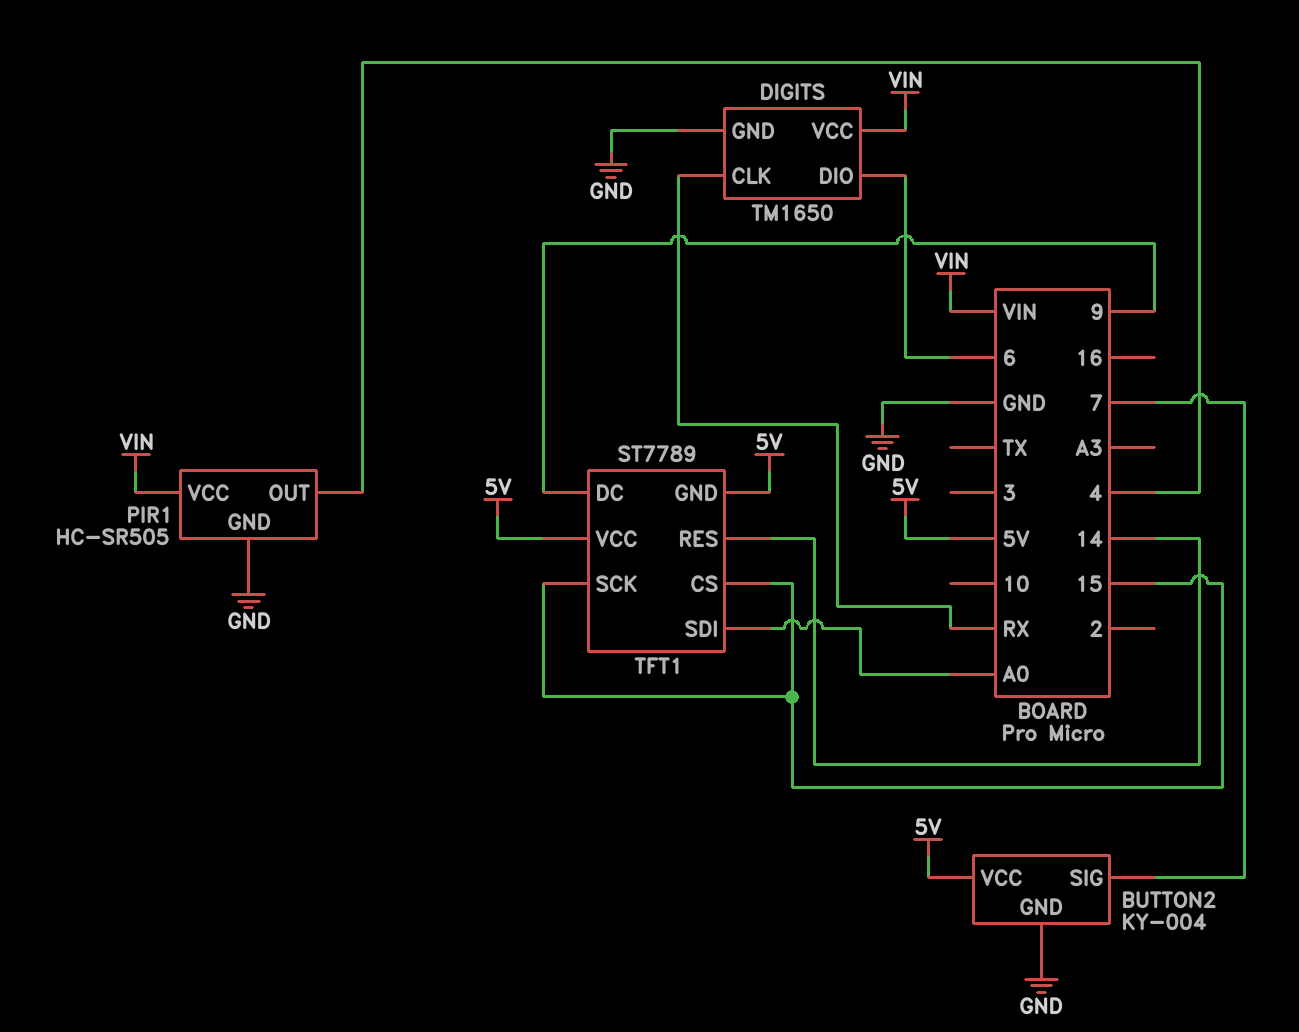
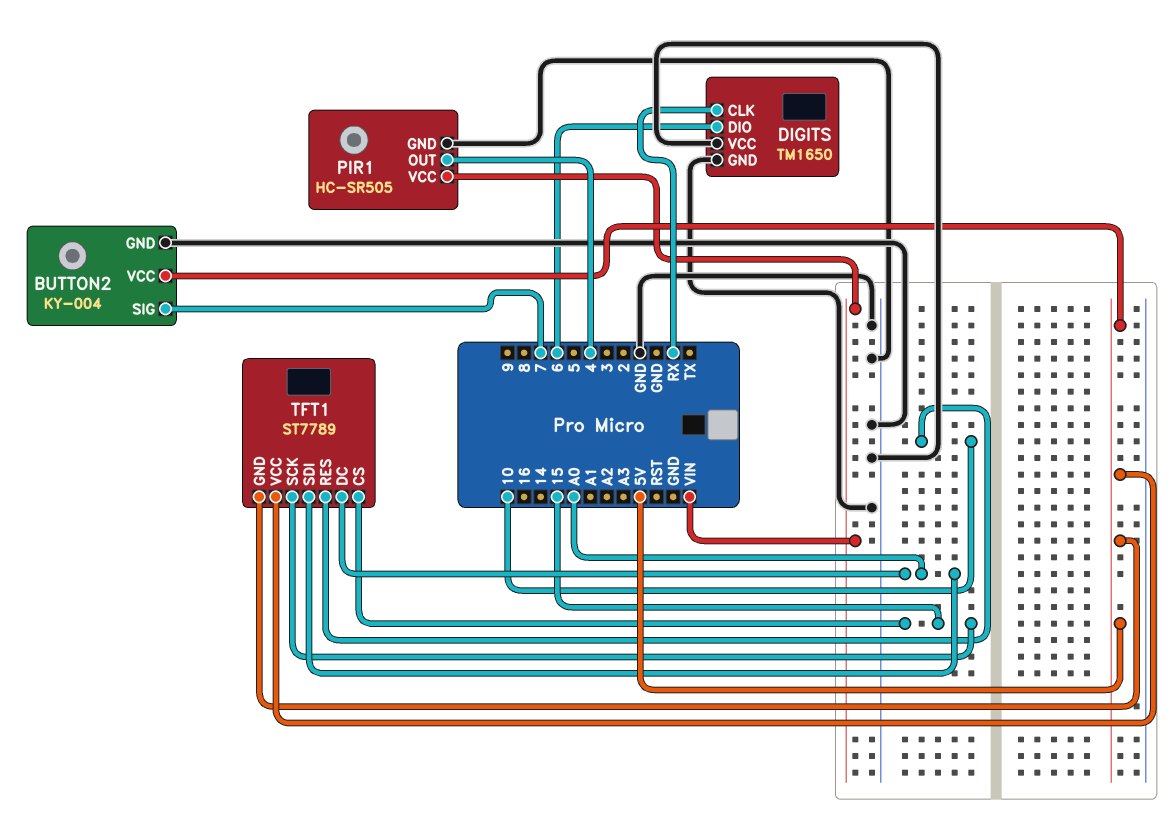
DIGITS pin VCC: VIN -> GND
TFT1 pin DC: 9 -> A0
TFT1 pin RES: 14 -> 10

